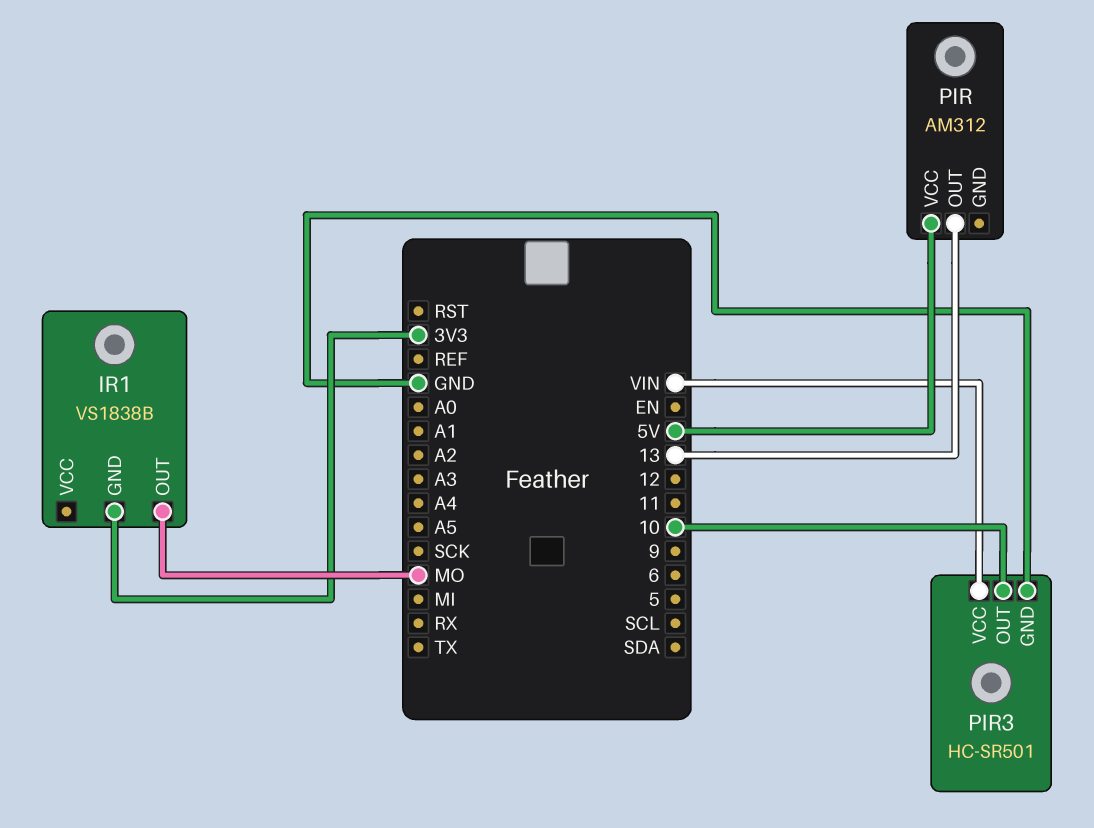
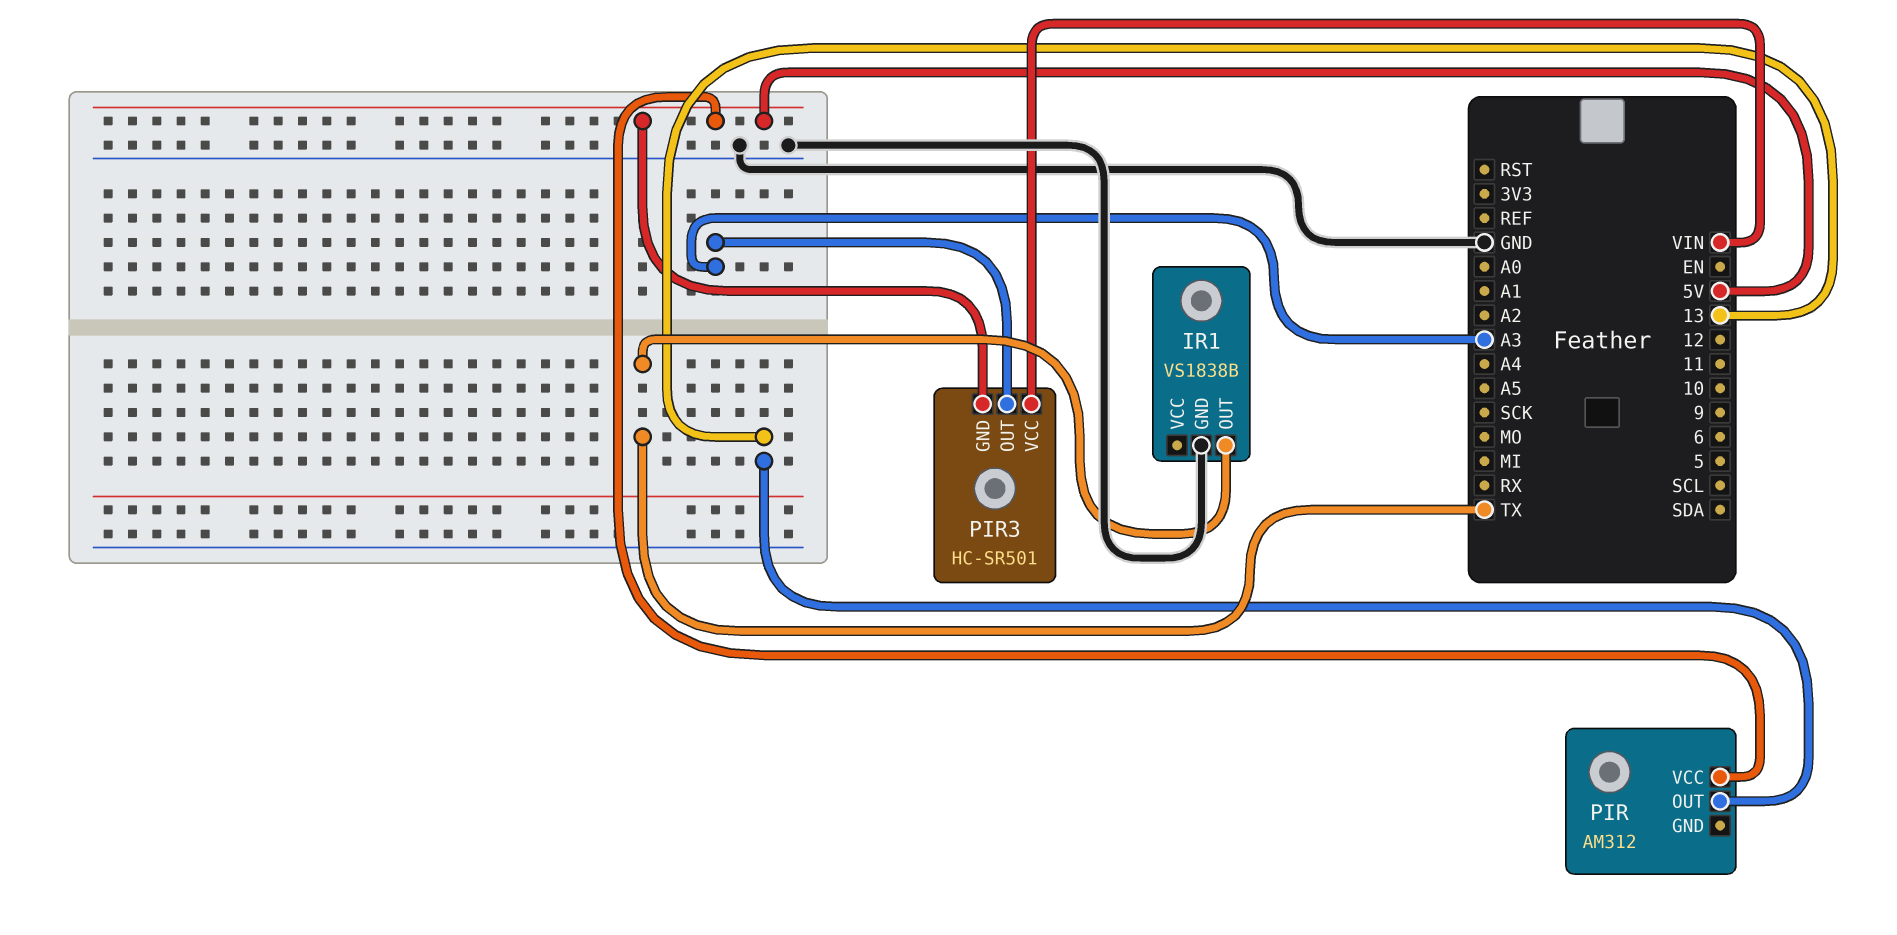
IR1 pin GND: 3V3 -> GND
IR1 pin OUT: MO -> TX
PIR3 pin GND: GND -> 5V
PIR3 pin OUT: 10 -> A3

